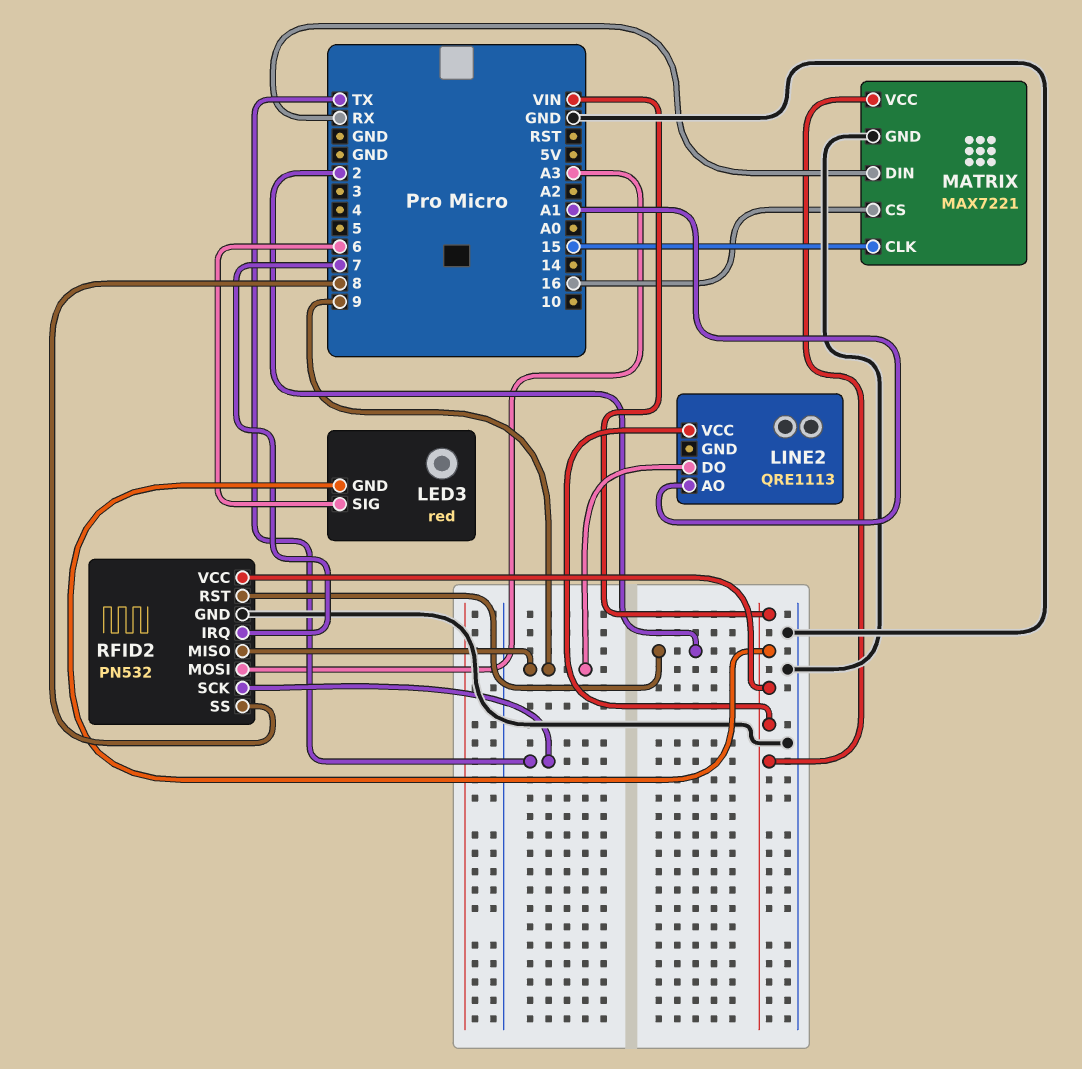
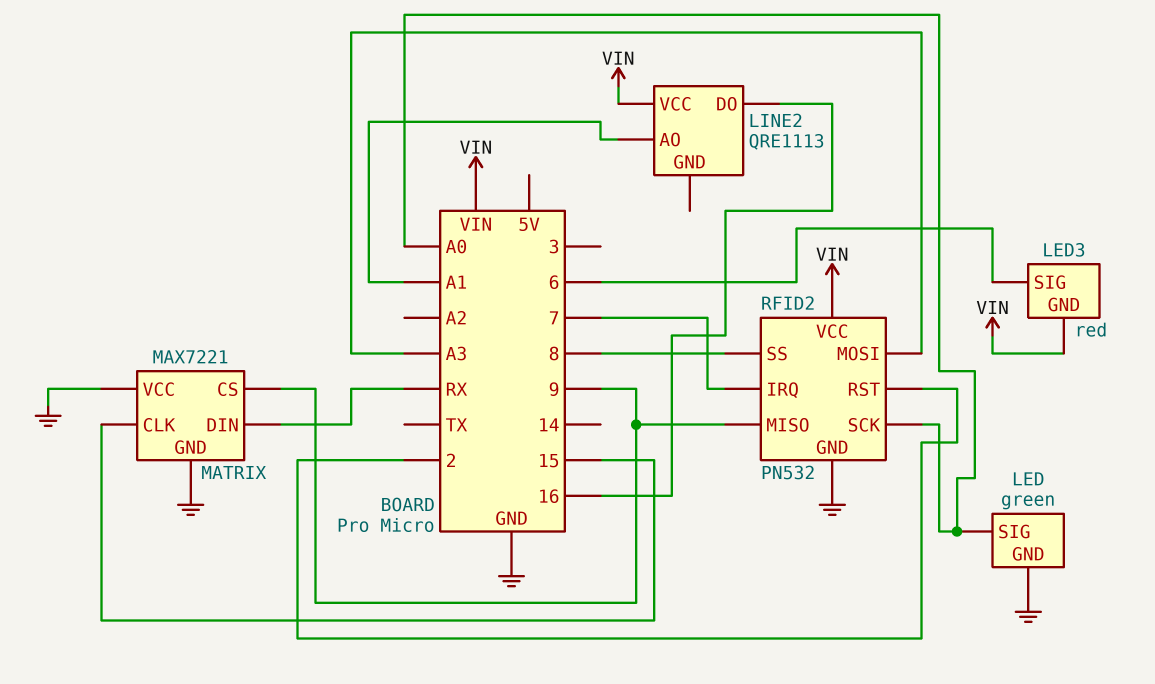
LED: none -> green
LED pin GND: none -> GND
LED pin SIG: none -> A0
LINE2 pin DO: 9 -> 16
MATRIX pin CS: 16 -> 9
MATRIX pin VCC: VIN -> GND
RFID2 pin SCK: TX -> A0

